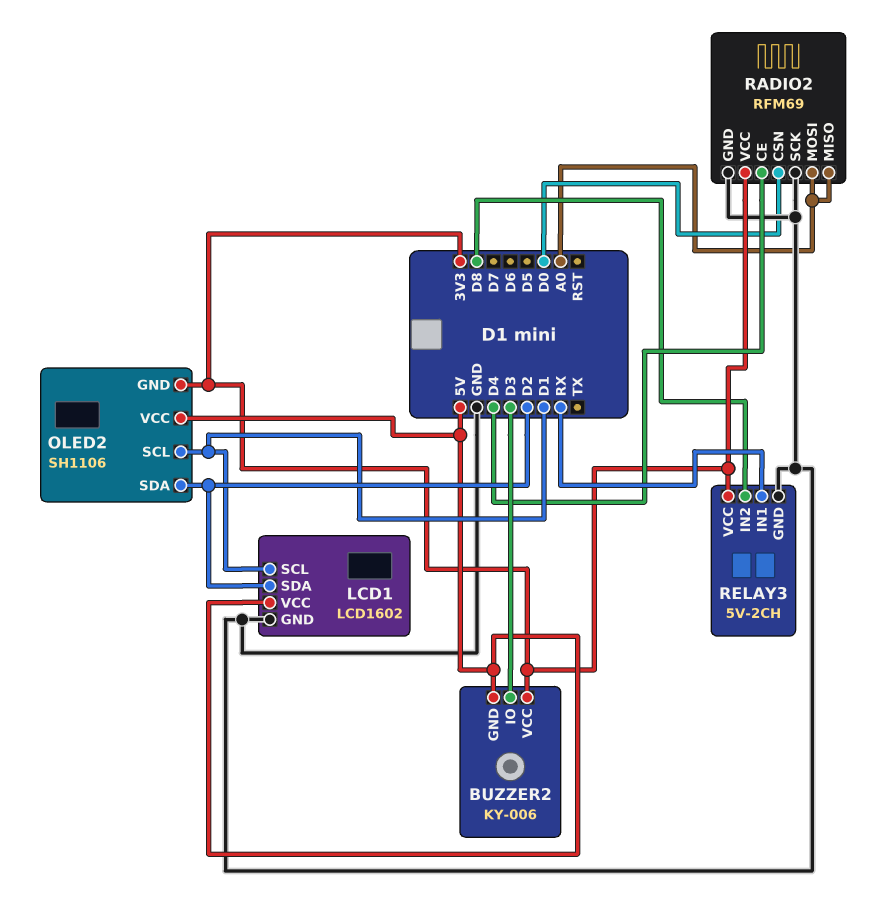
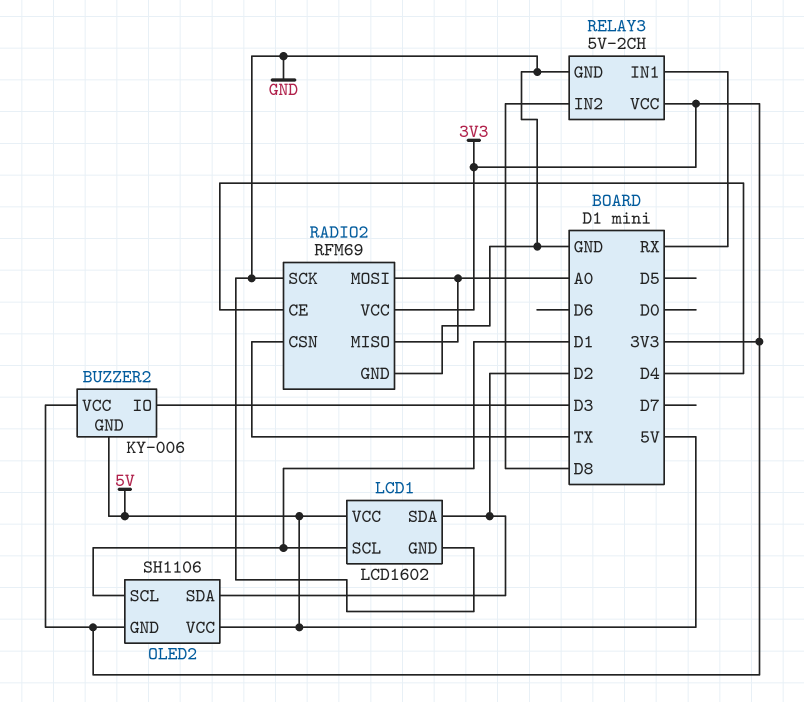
RADIO2 pin CSN: D0 -> TX

